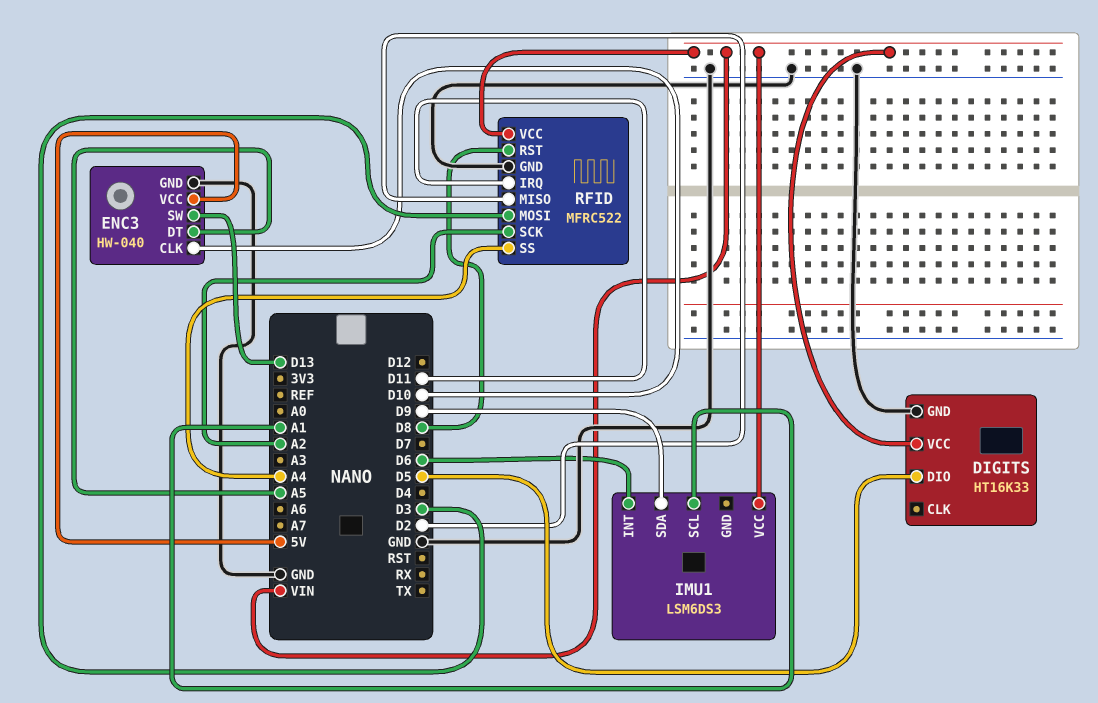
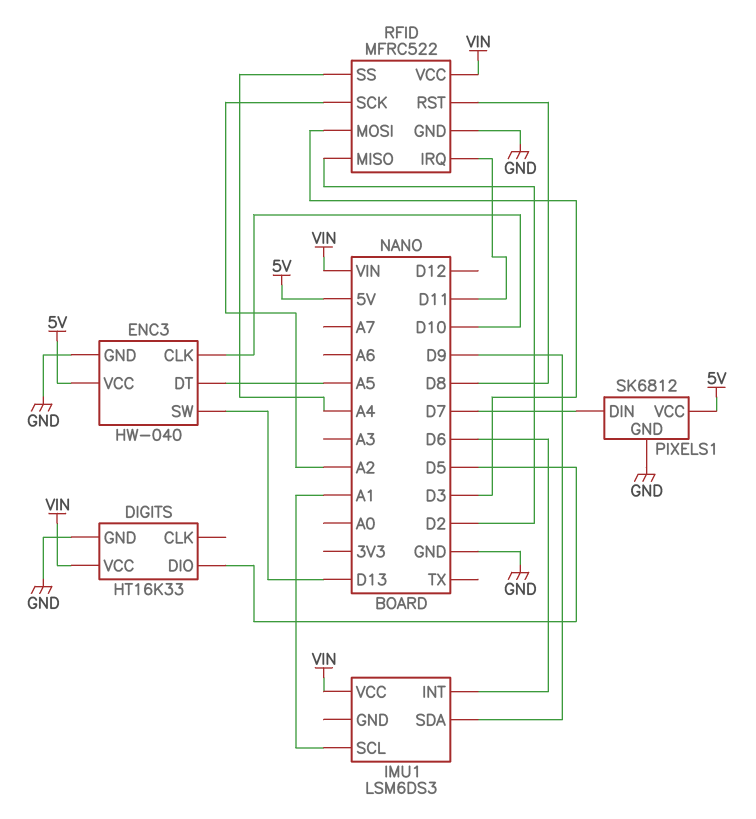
PIXELS1: none -> SK6812
PIXELS1 pin DIN: none -> D7
PIXELS1 pin GND: none -> GND
PIXELS1 pin VCC: none -> 5V

